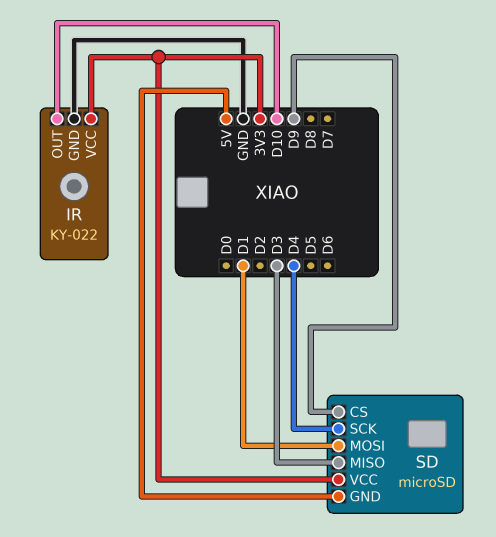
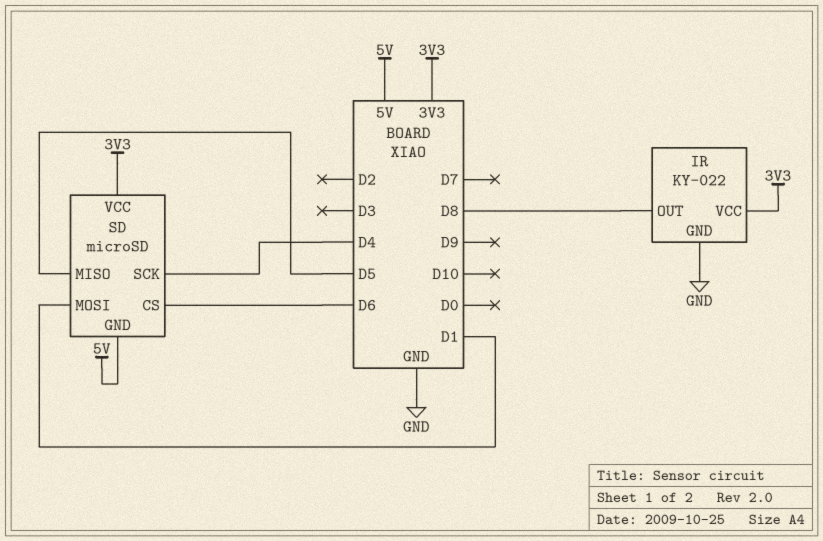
IR pin OUT: D10 -> D8
SD pin CS: D9 -> D6
SD pin MISO: D3 -> D5

